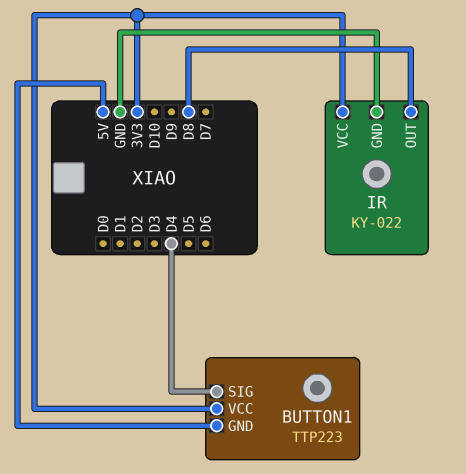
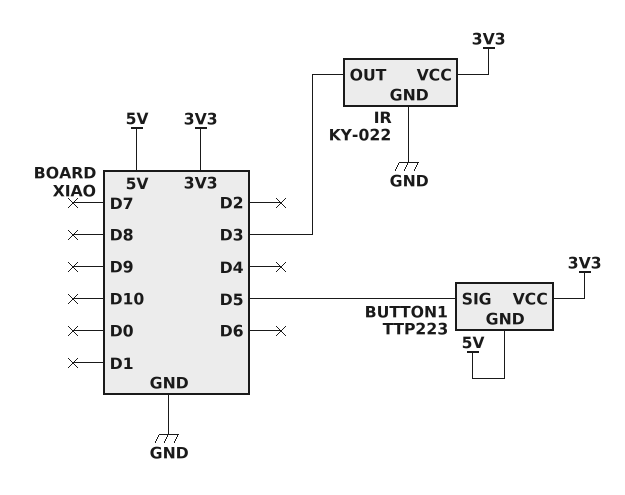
BUTTON1 pin SIG: D4 -> D5
IR pin OUT: D8 -> D3

